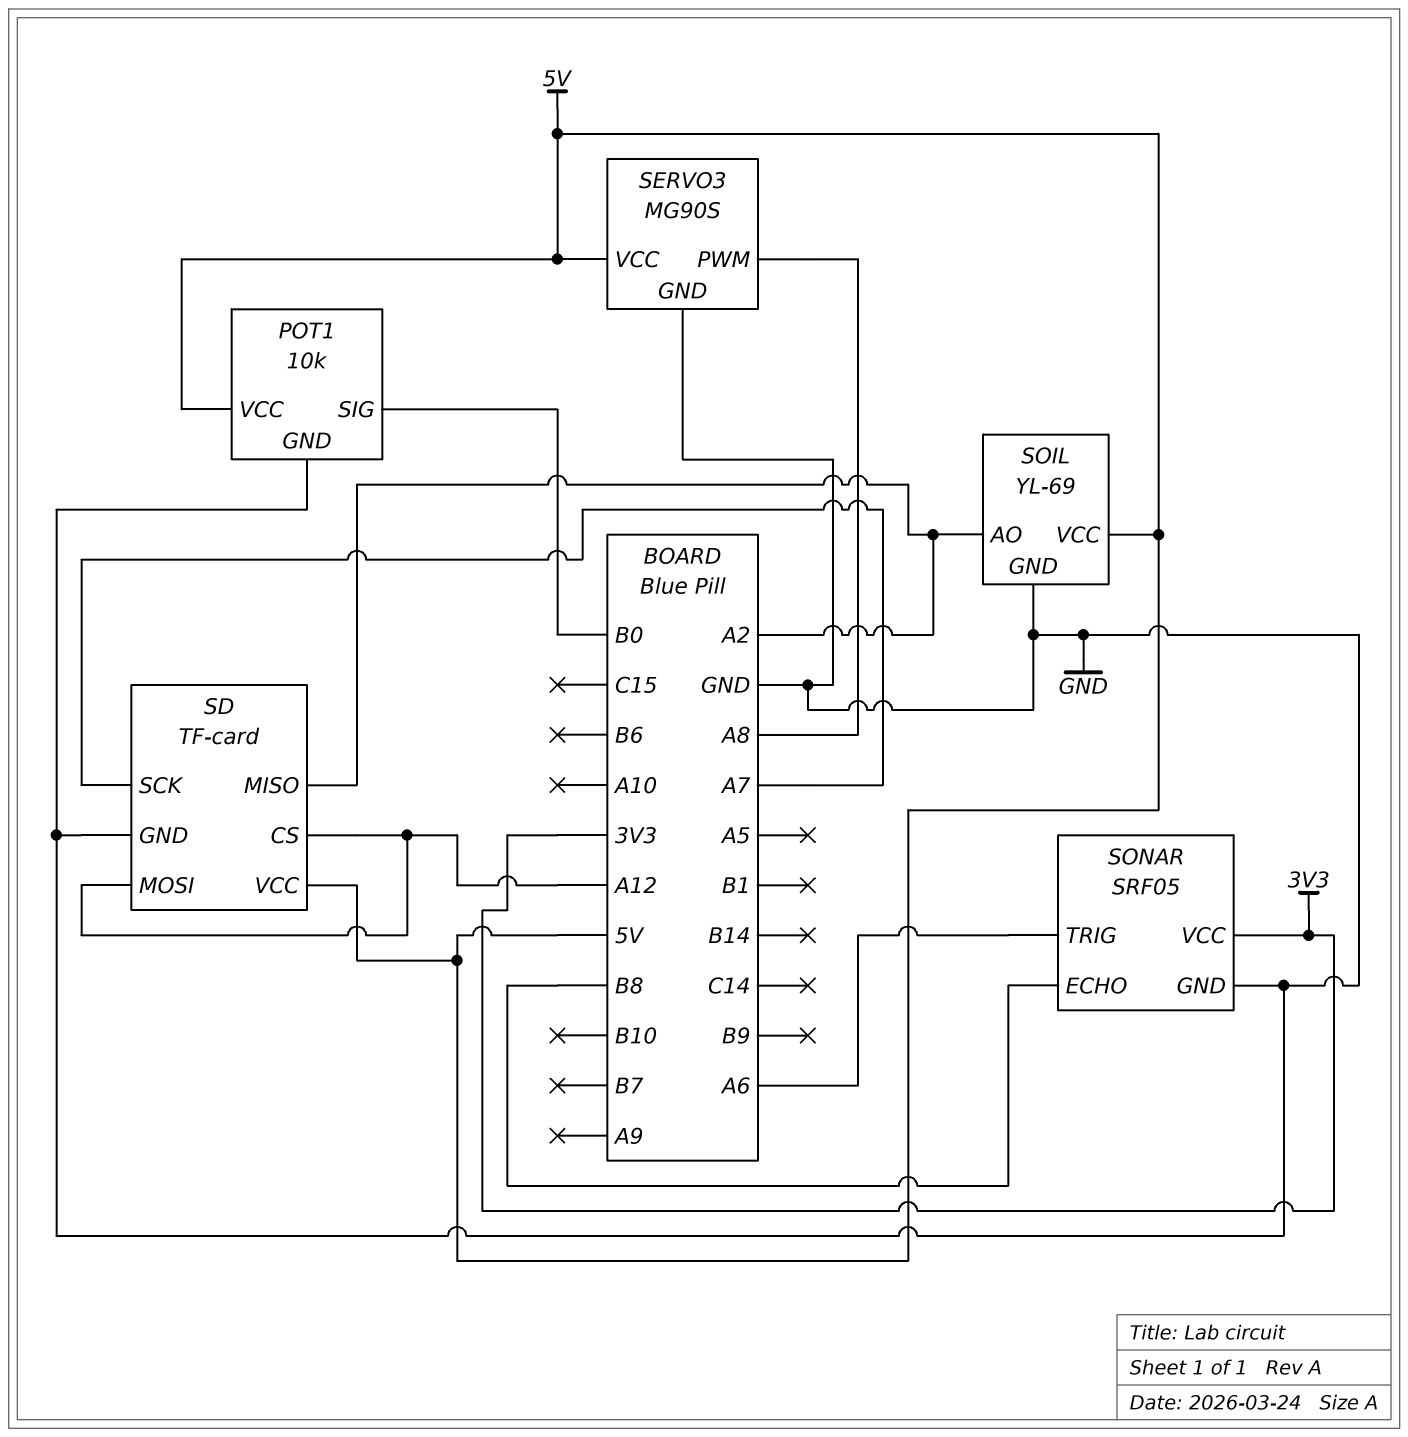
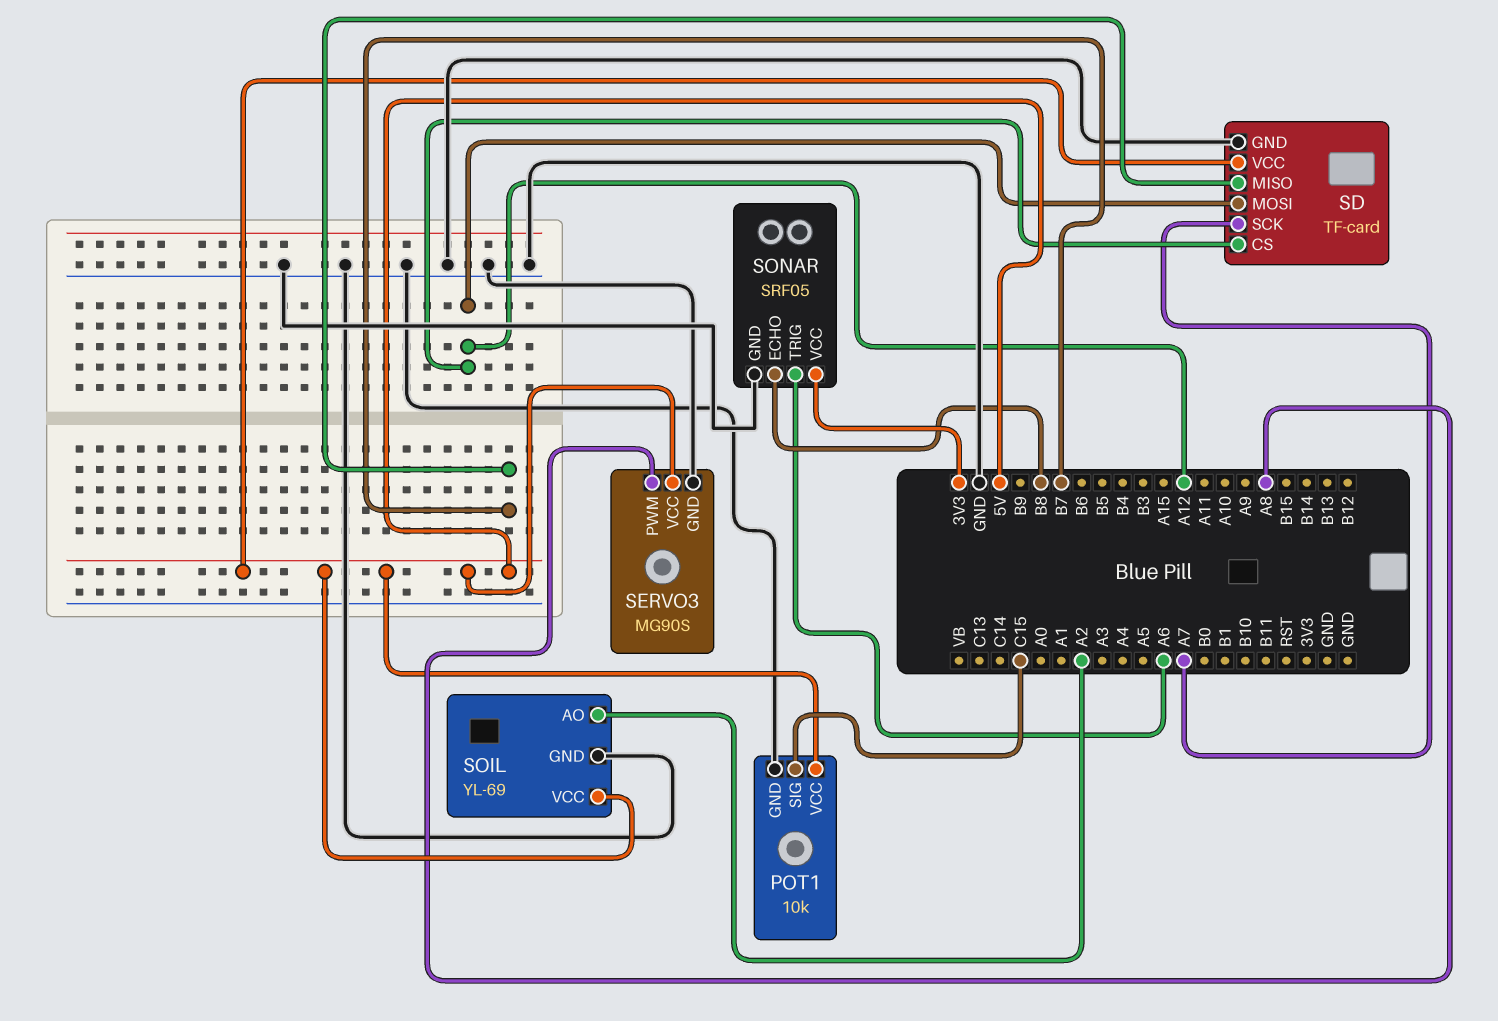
POT1 pin SIG: B0 -> C15
SD pin MISO: A2 -> B7

